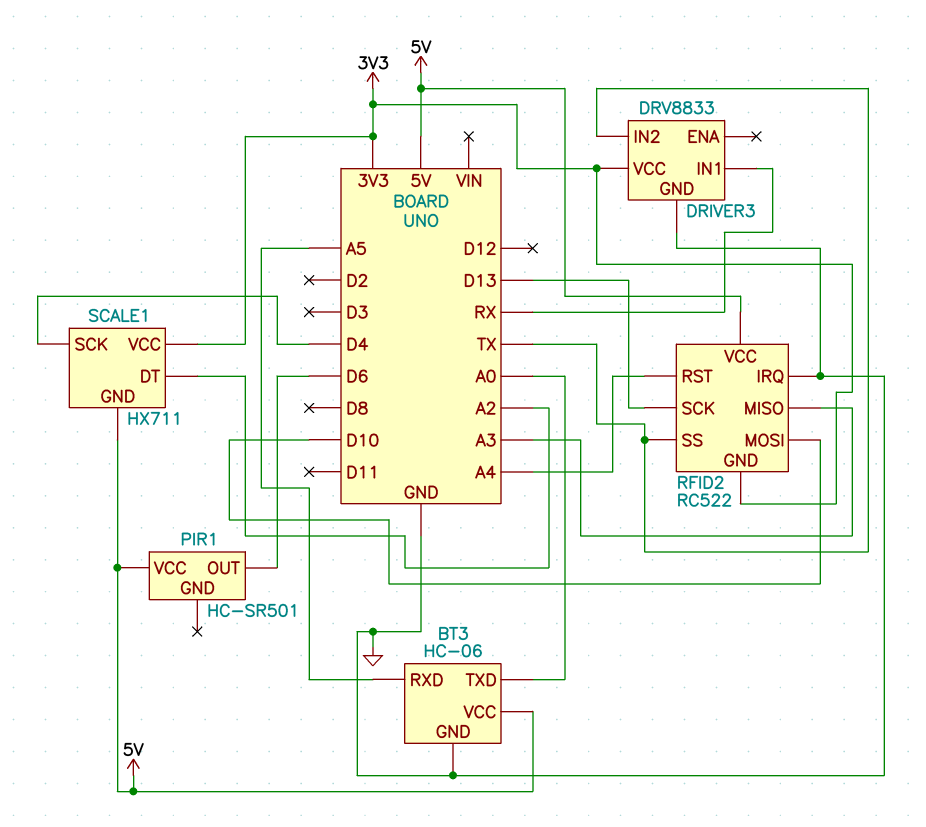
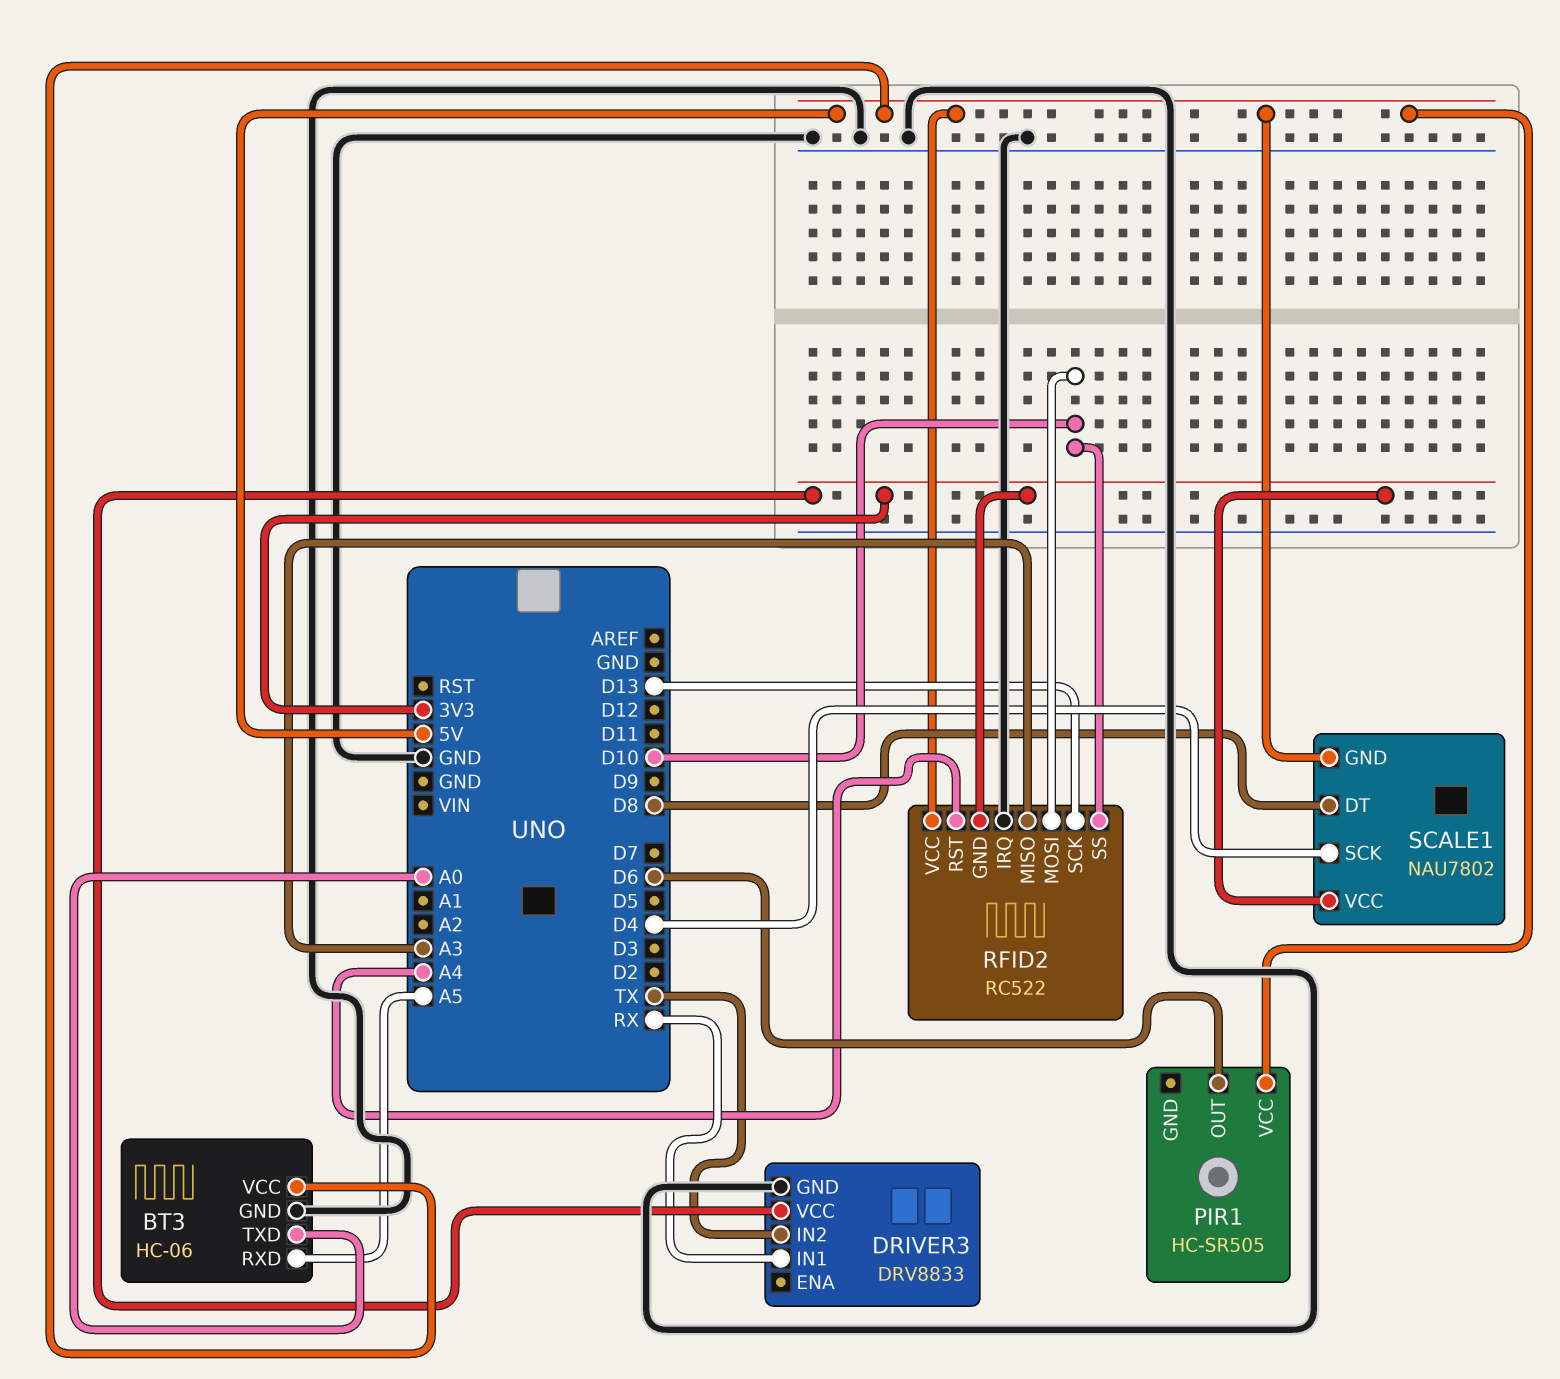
PIR1: HC-SR501 -> HC-SR505
RFID2 pin SS: TX -> D10
SCALE1: HX711 -> NAU7802
SCALE1 pin DT: A2 -> D8

